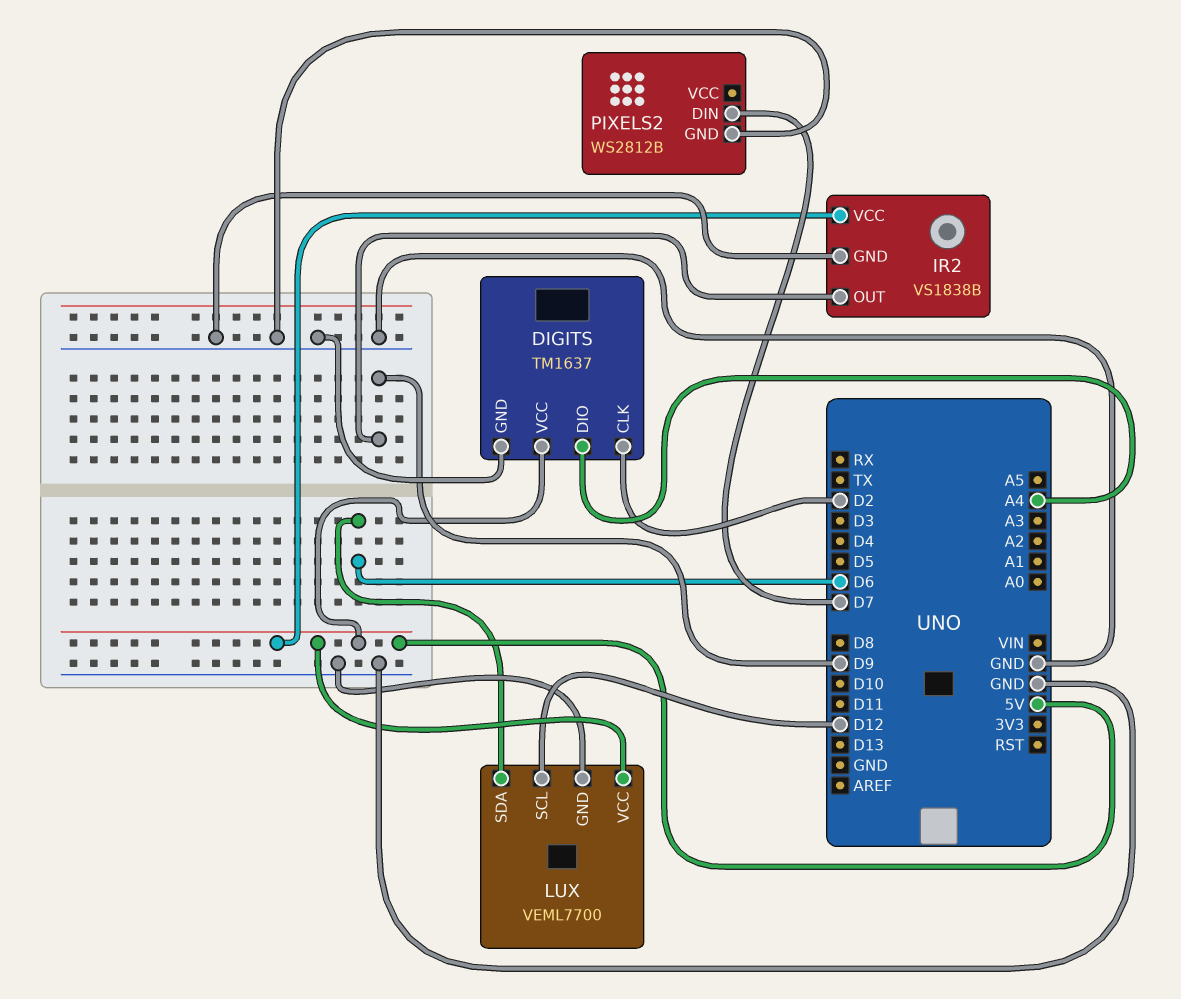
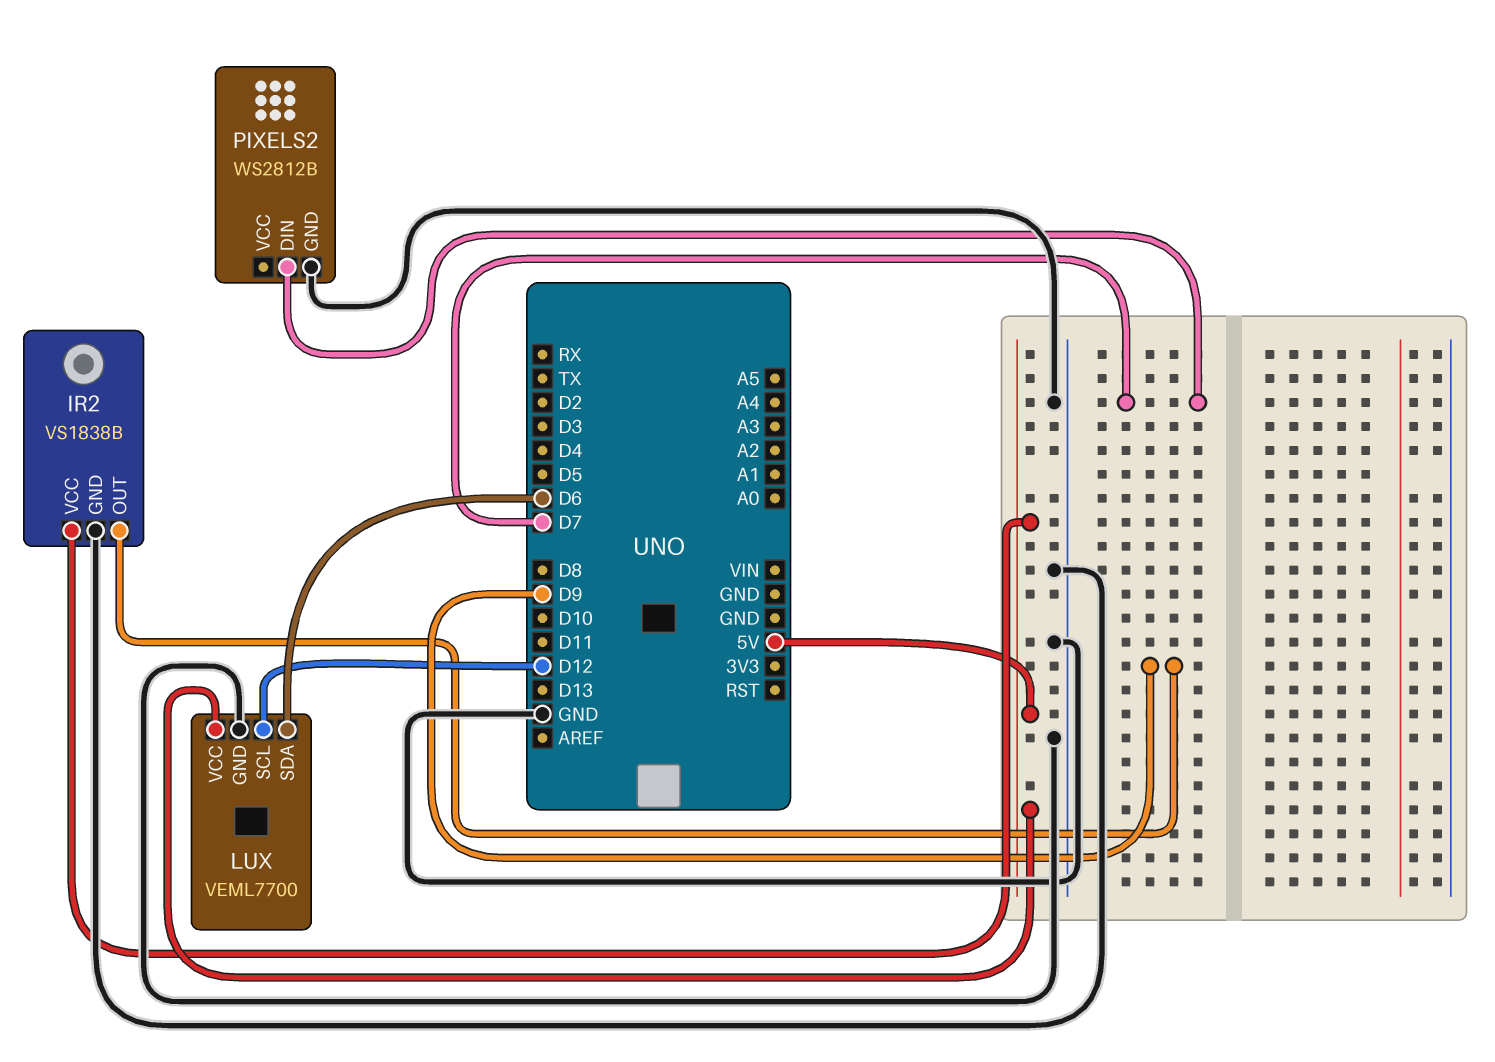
DIGITS: TM1637 -> none
DIGITS pin CLK: D2 -> none
DIGITS pin DIO: A4 -> none
DIGITS pin GND: GND -> none
DIGITS pin VCC: 5V -> none

